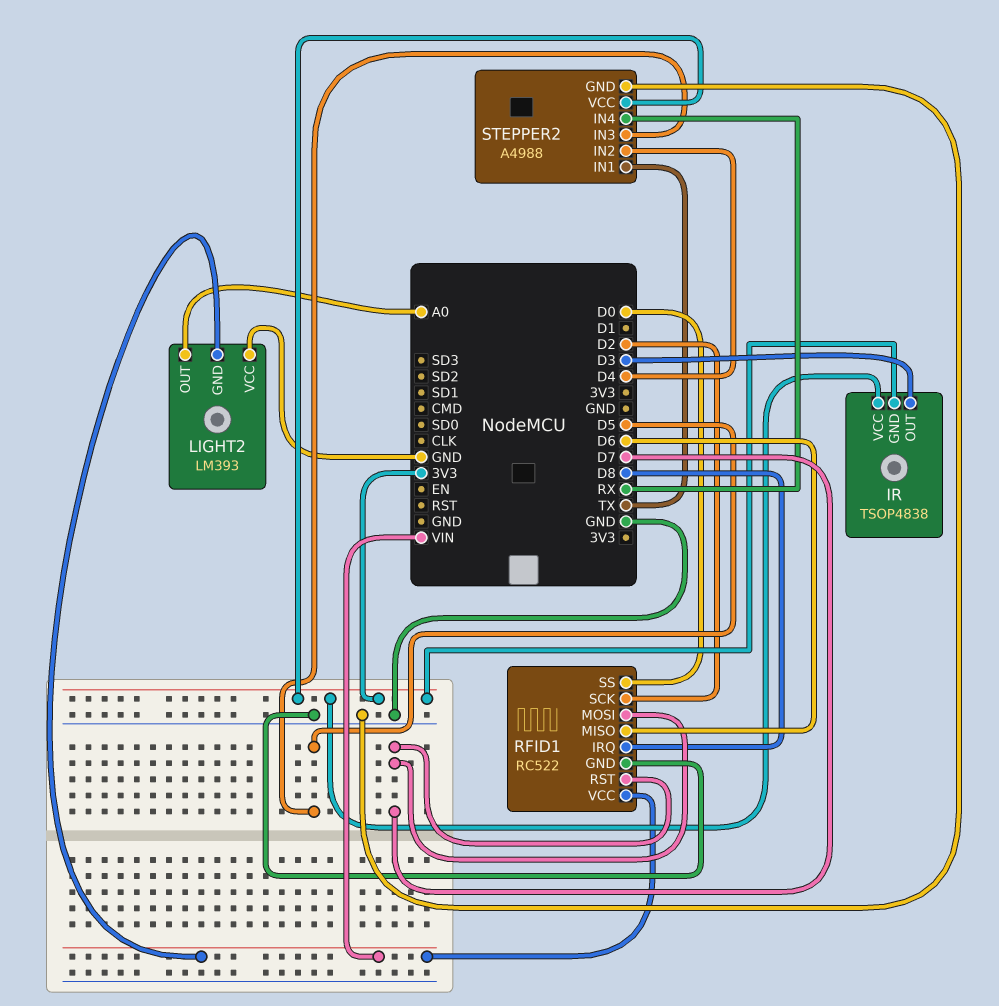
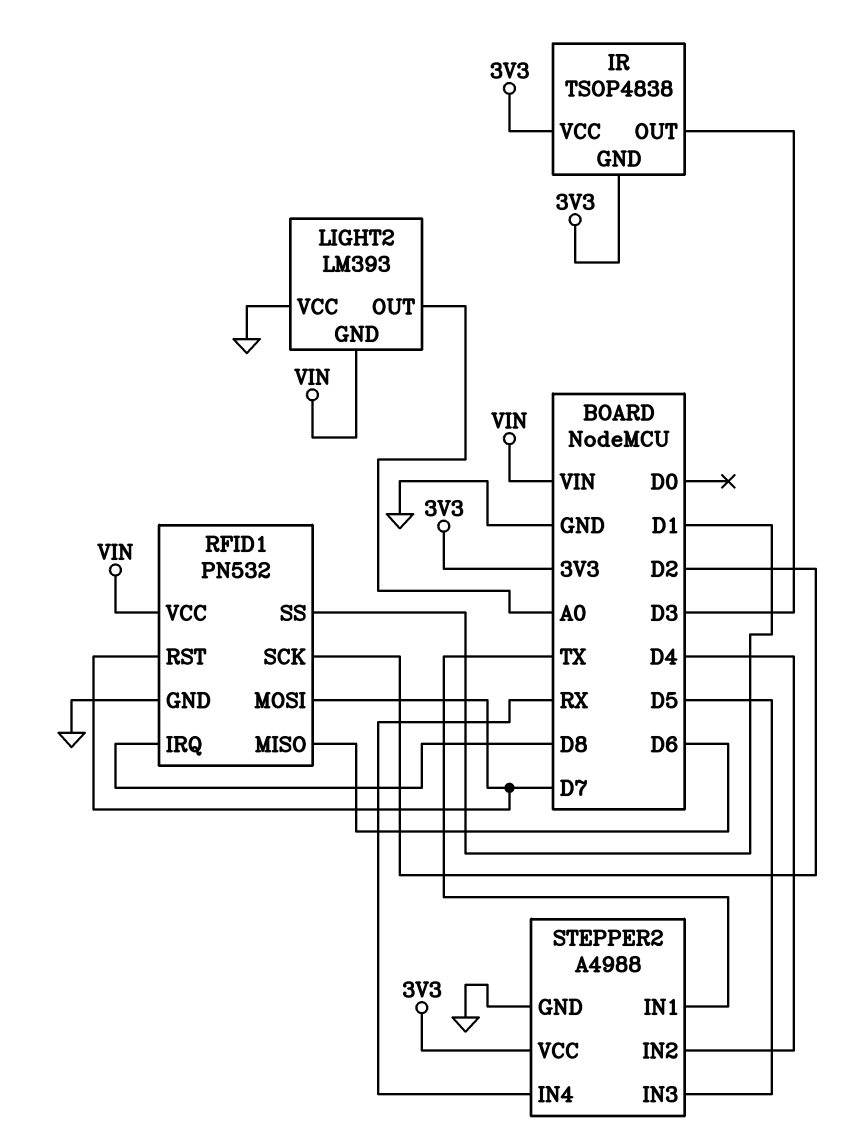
RFID1: RC522 -> PN532
RFID1 pin SS: D0 -> D1

